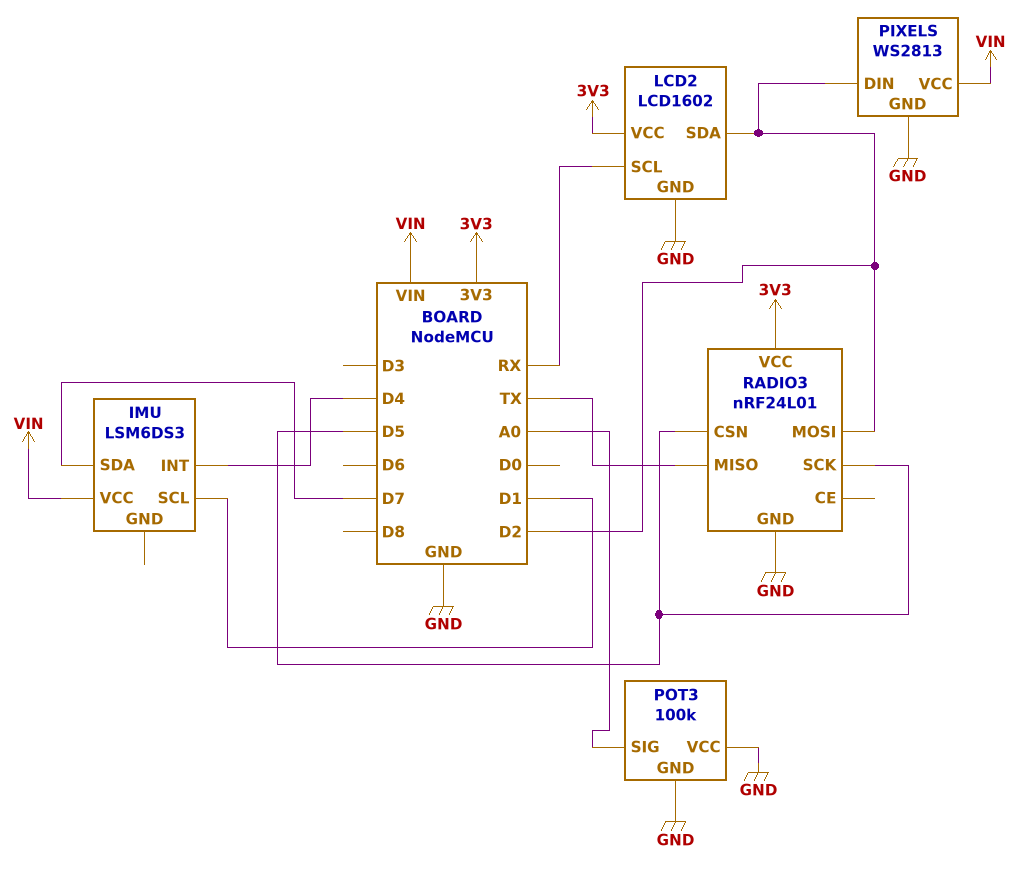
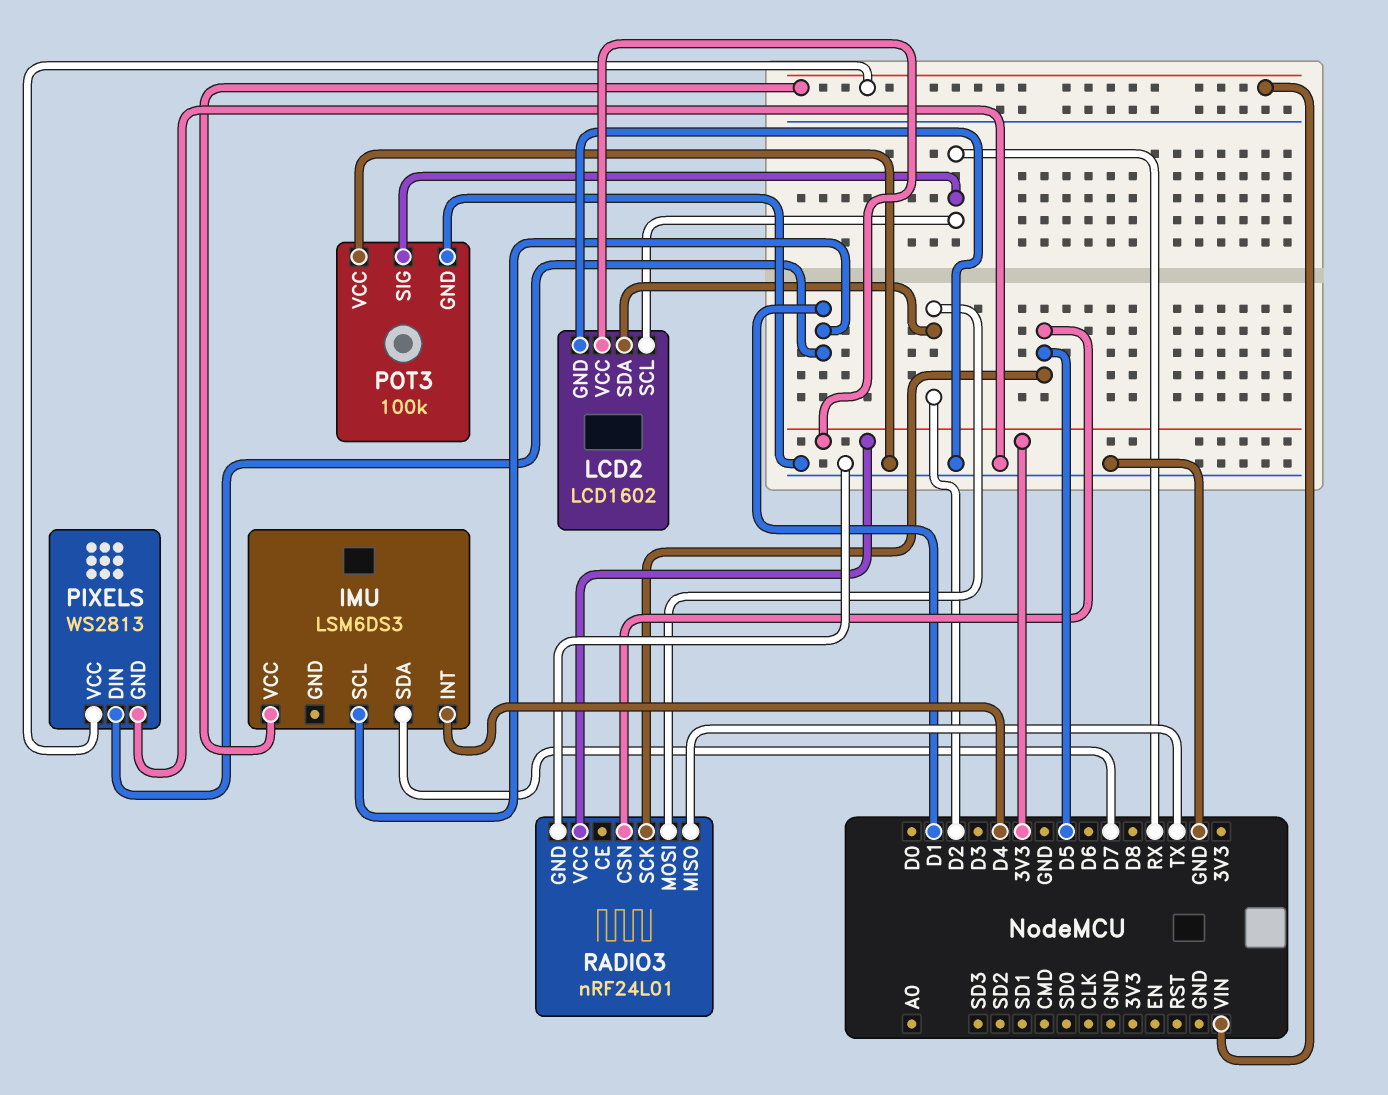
PIXELS pin DIN: D2 -> D1
POT3 pin SIG: A0 -> RX

